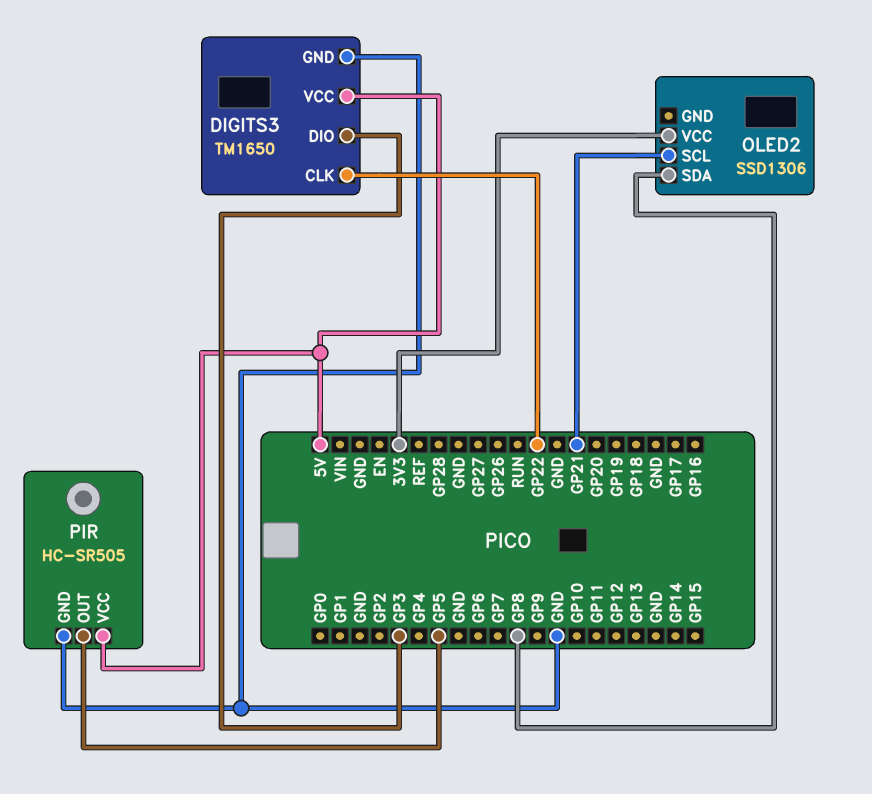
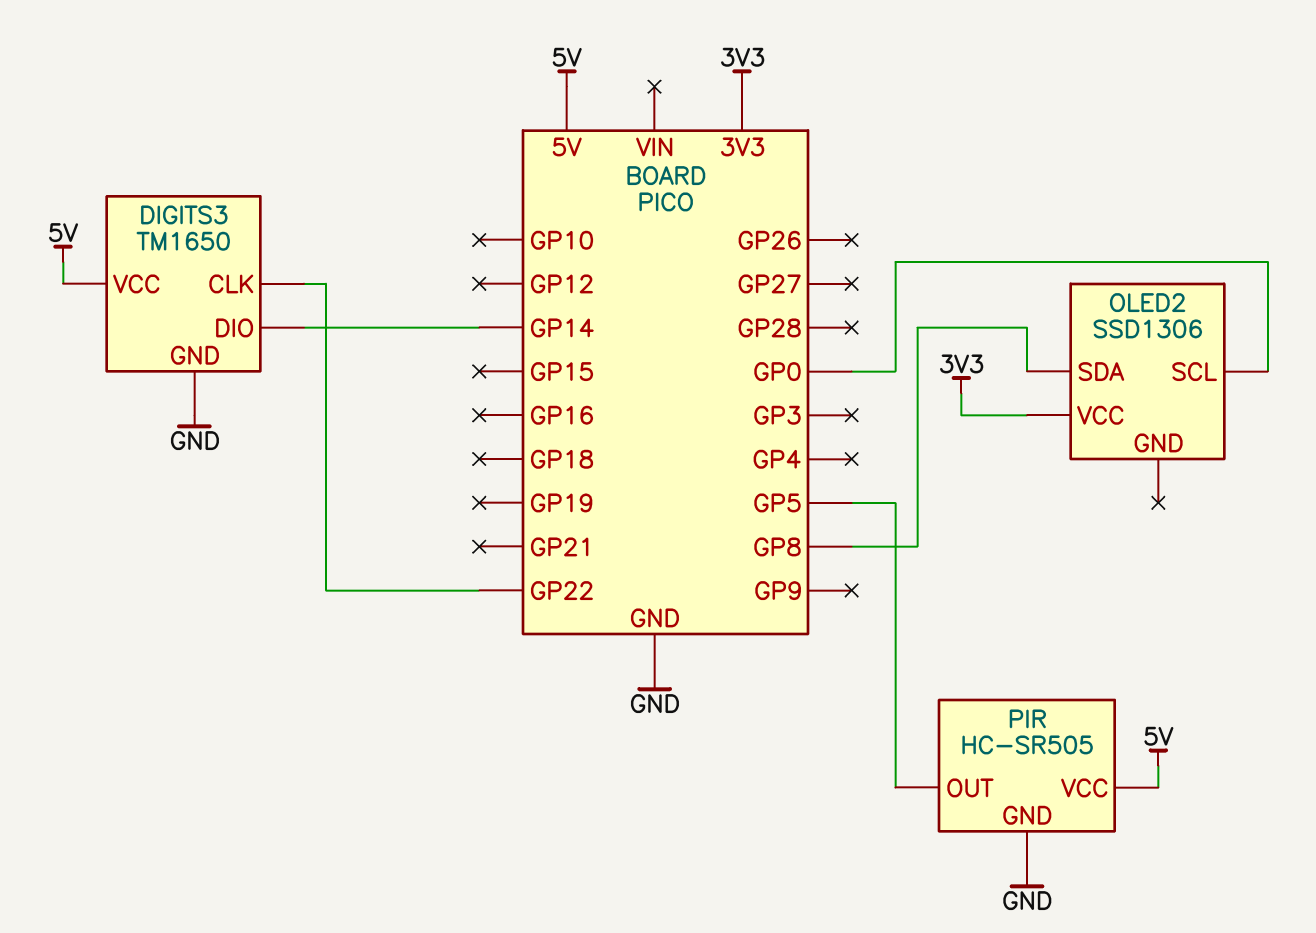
DIGITS3 pin DIO: GP3 -> GP14
OLED2 pin SCL: GP21 -> GP0

